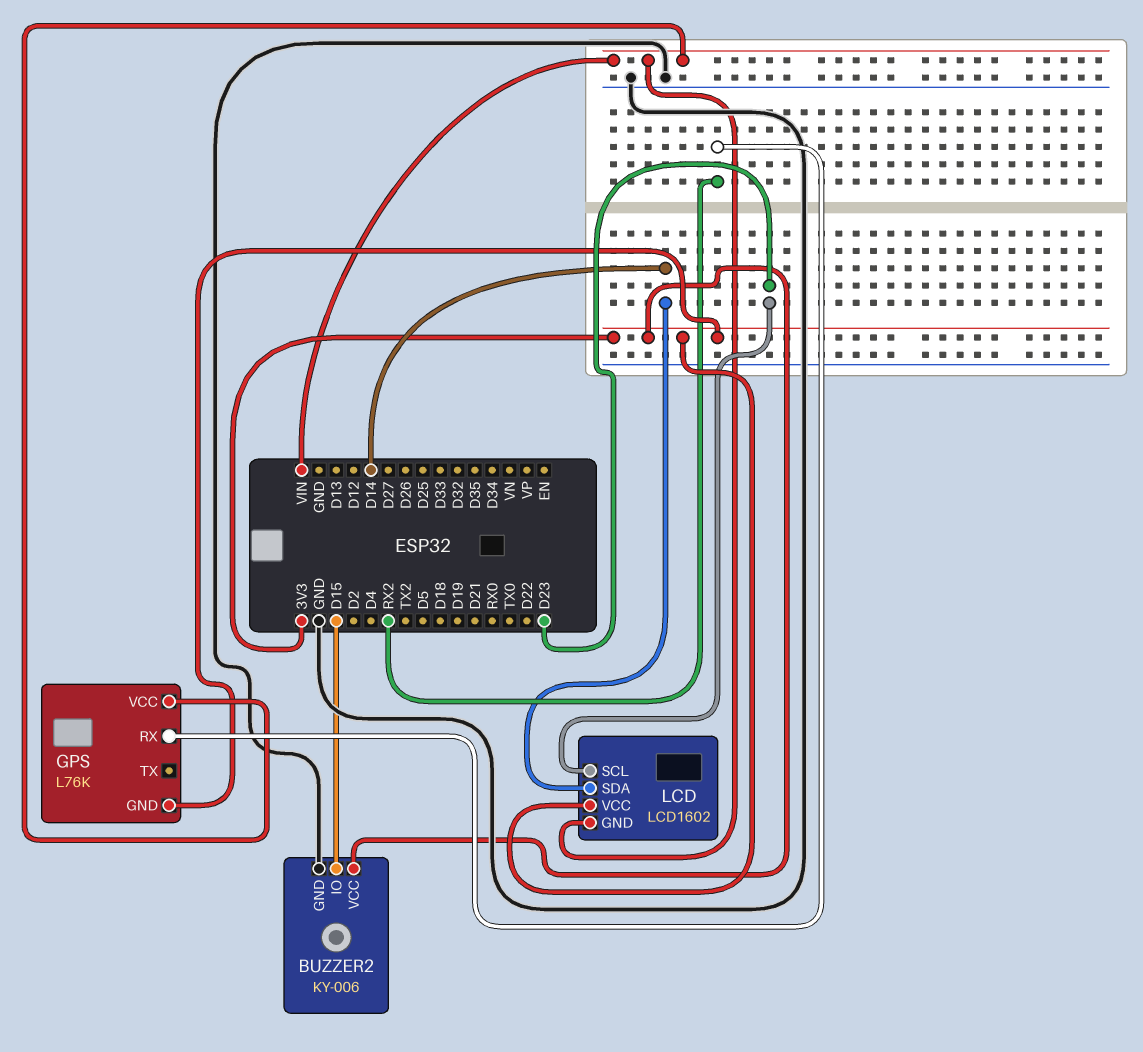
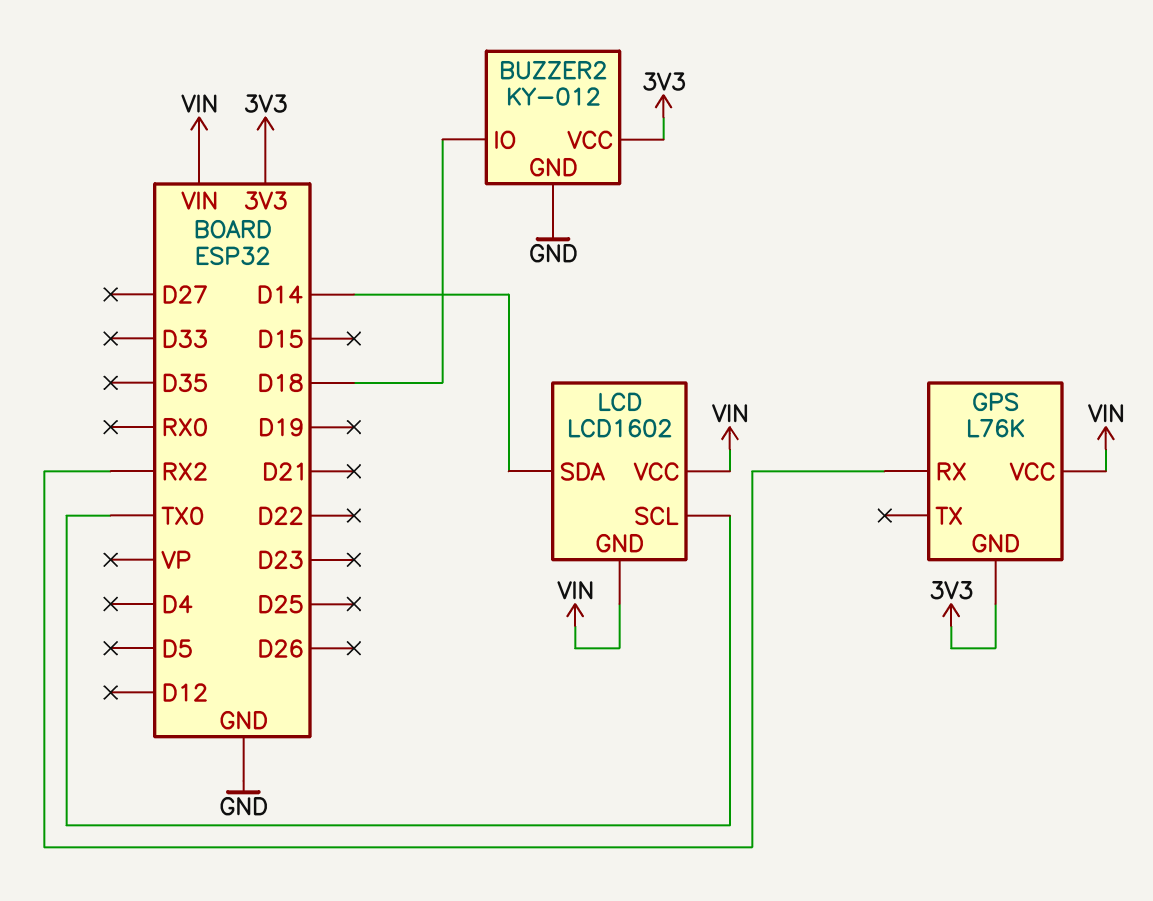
BUZZER2: KY-006 -> KY-012
BUZZER2 pin IO: D15 -> D18
LCD pin SCL: D23 -> TX0
LCD pin VCC: 3V3 -> VIN

